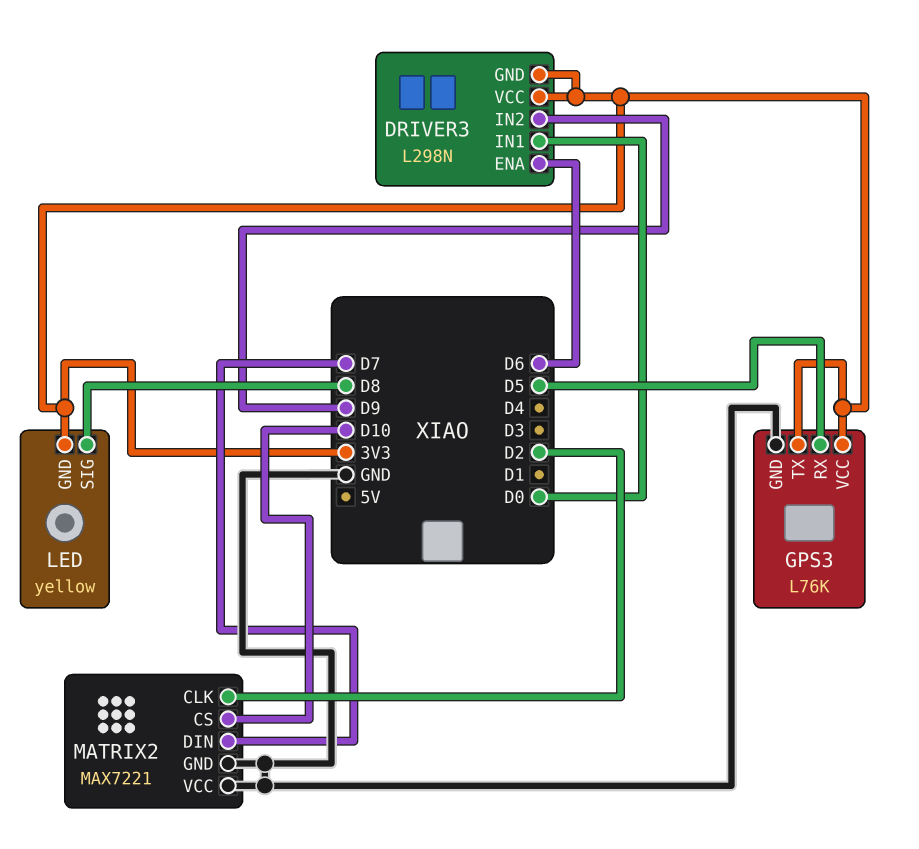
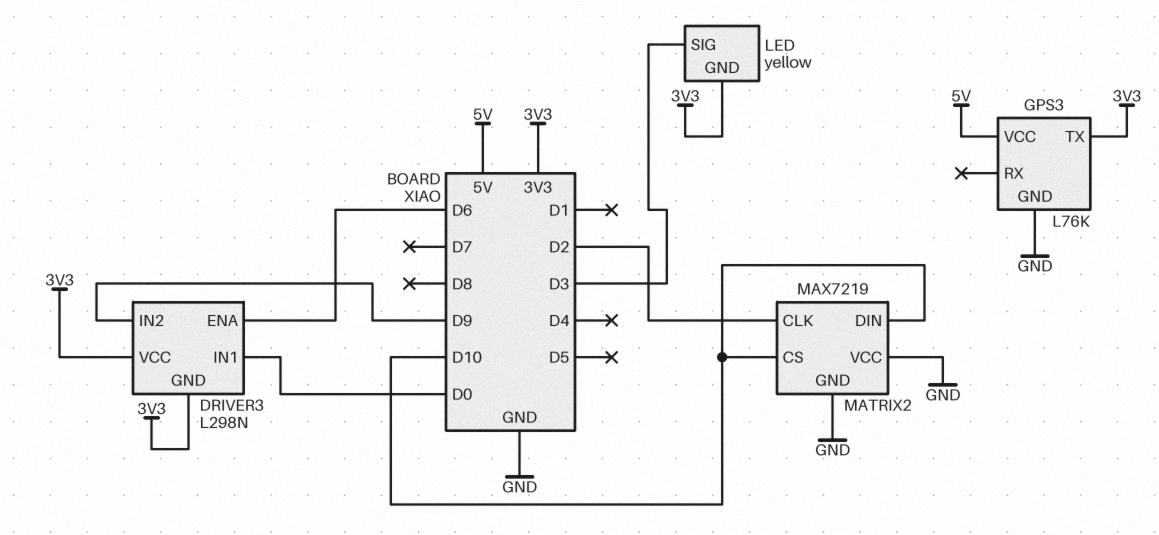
GPS3 pin RX: D5 -> none
GPS3 pin VCC: 3V3 -> 5V
LED pin SIG: D8 -> D3
MATRIX2: MAX7221 -> MAX7219
MATRIX2 pin DIN: D7 -> D10

